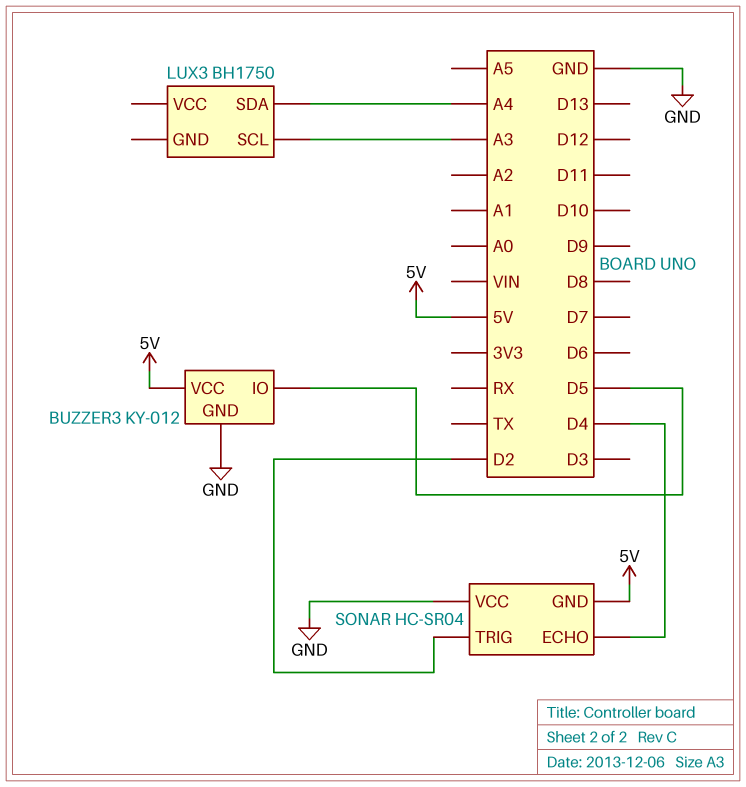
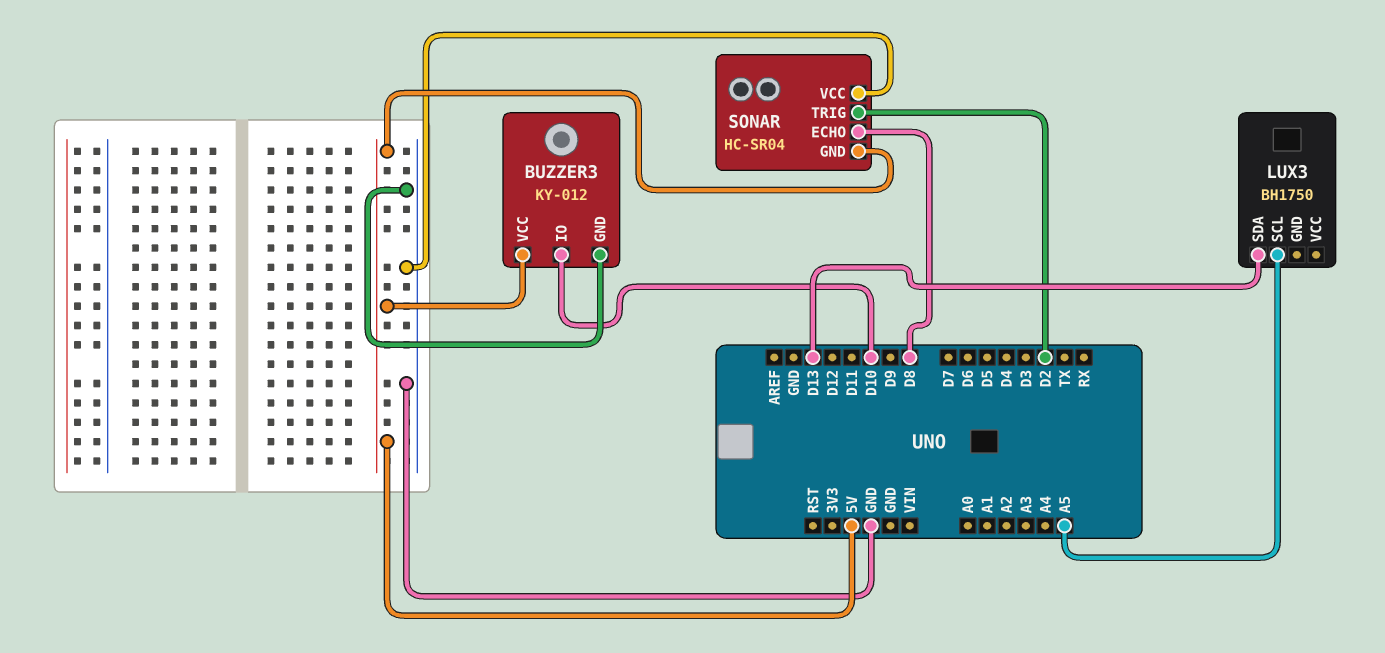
BUZZER3 pin IO: D5 -> D10
LUX3 pin SCL: A3 -> A5
LUX3 pin SDA: A4 -> D13
SONAR pin ECHO: D4 -> D8

